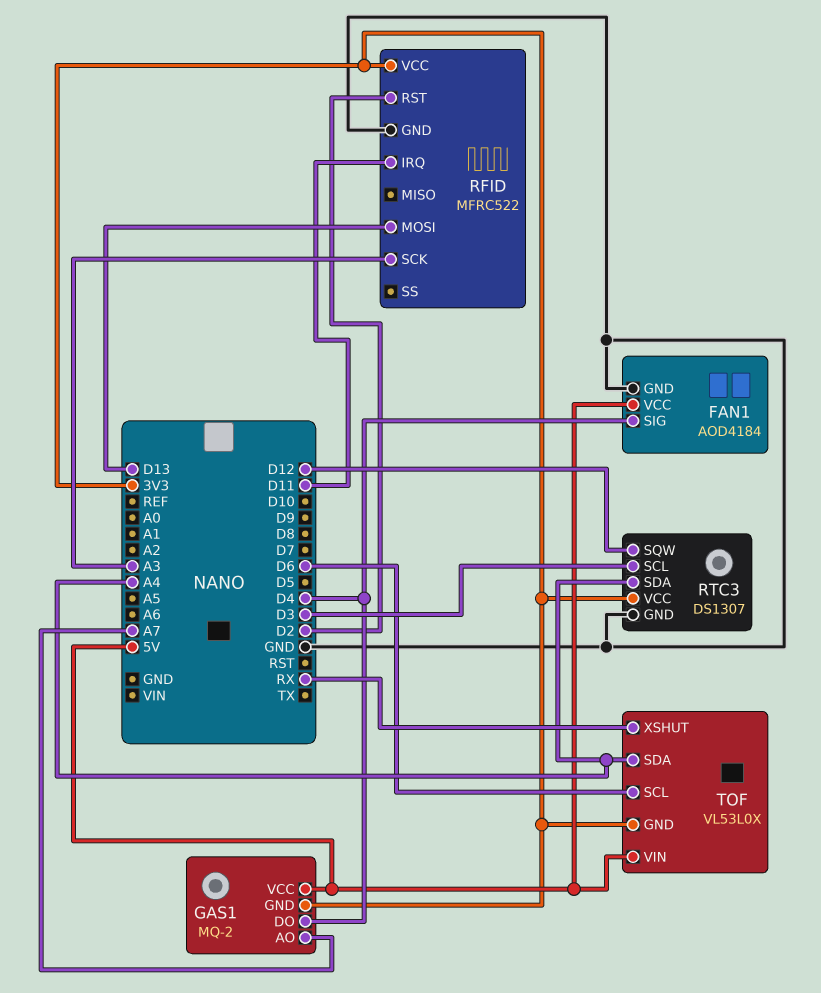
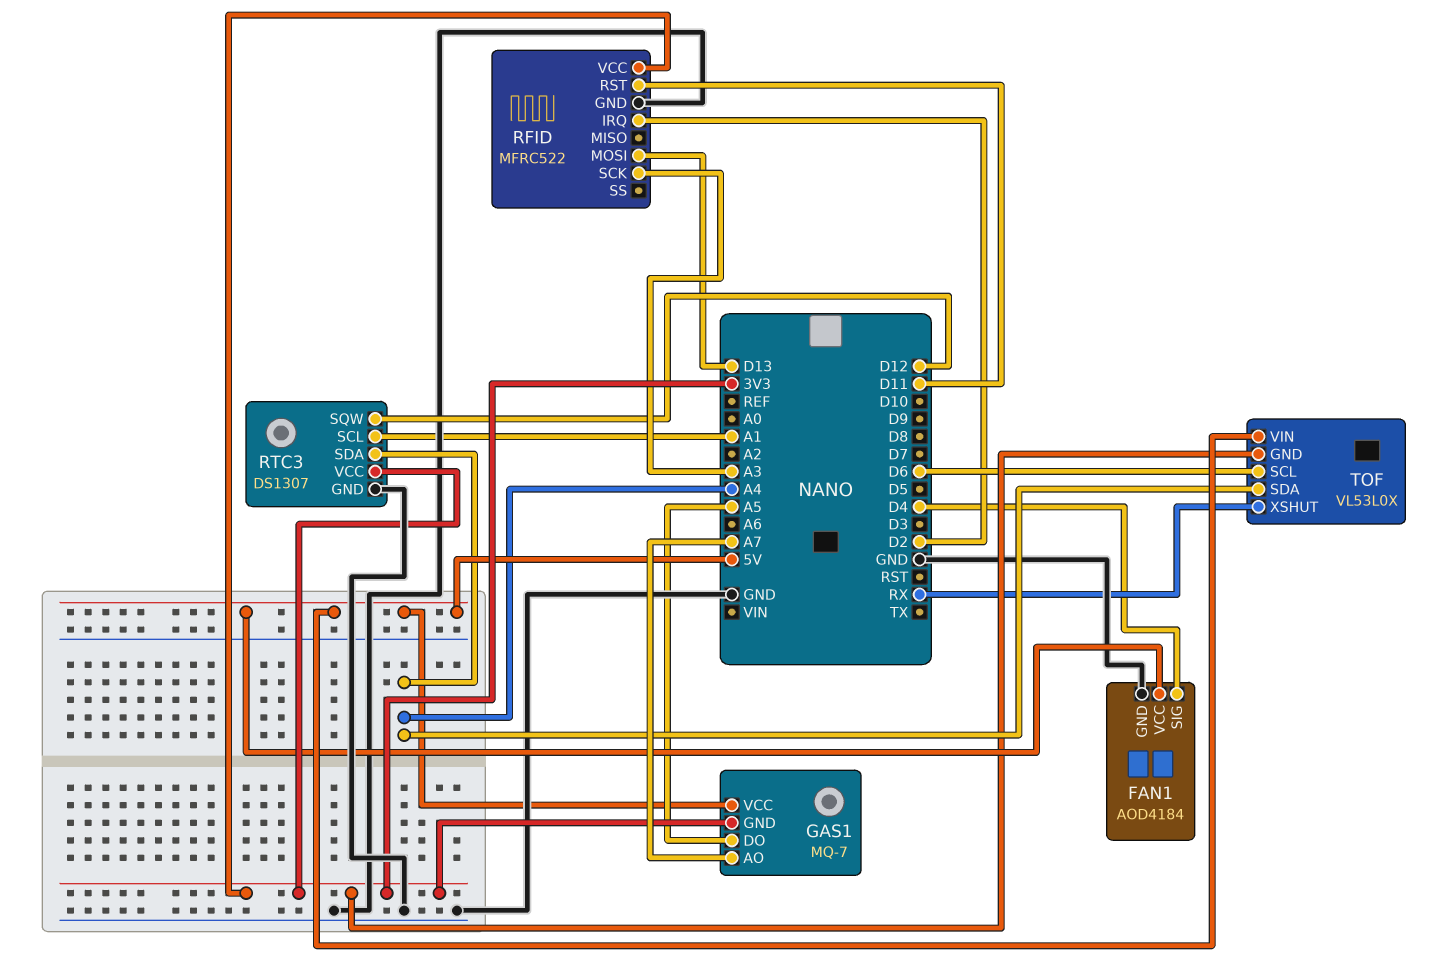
GAS1: MQ-2 -> MQ-7
GAS1 pin DO: D4 -> A5
RFID pin IRQ: D11 -> D2
RFID pin RST: D2 -> D11
RTC3 pin SCL: D3 -> A1

